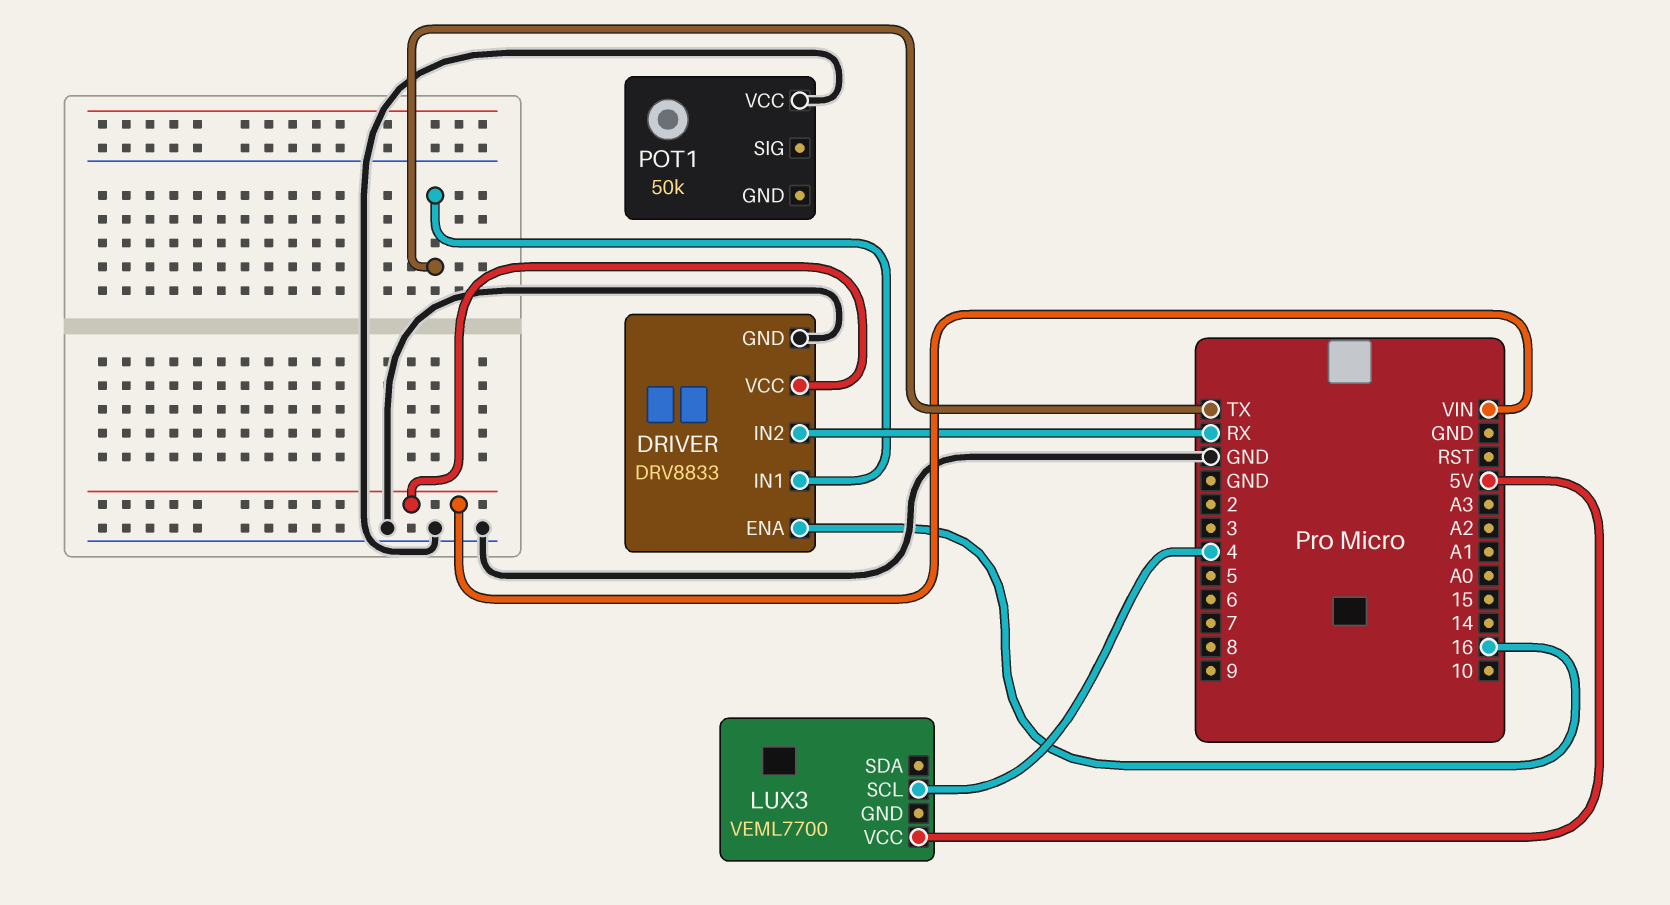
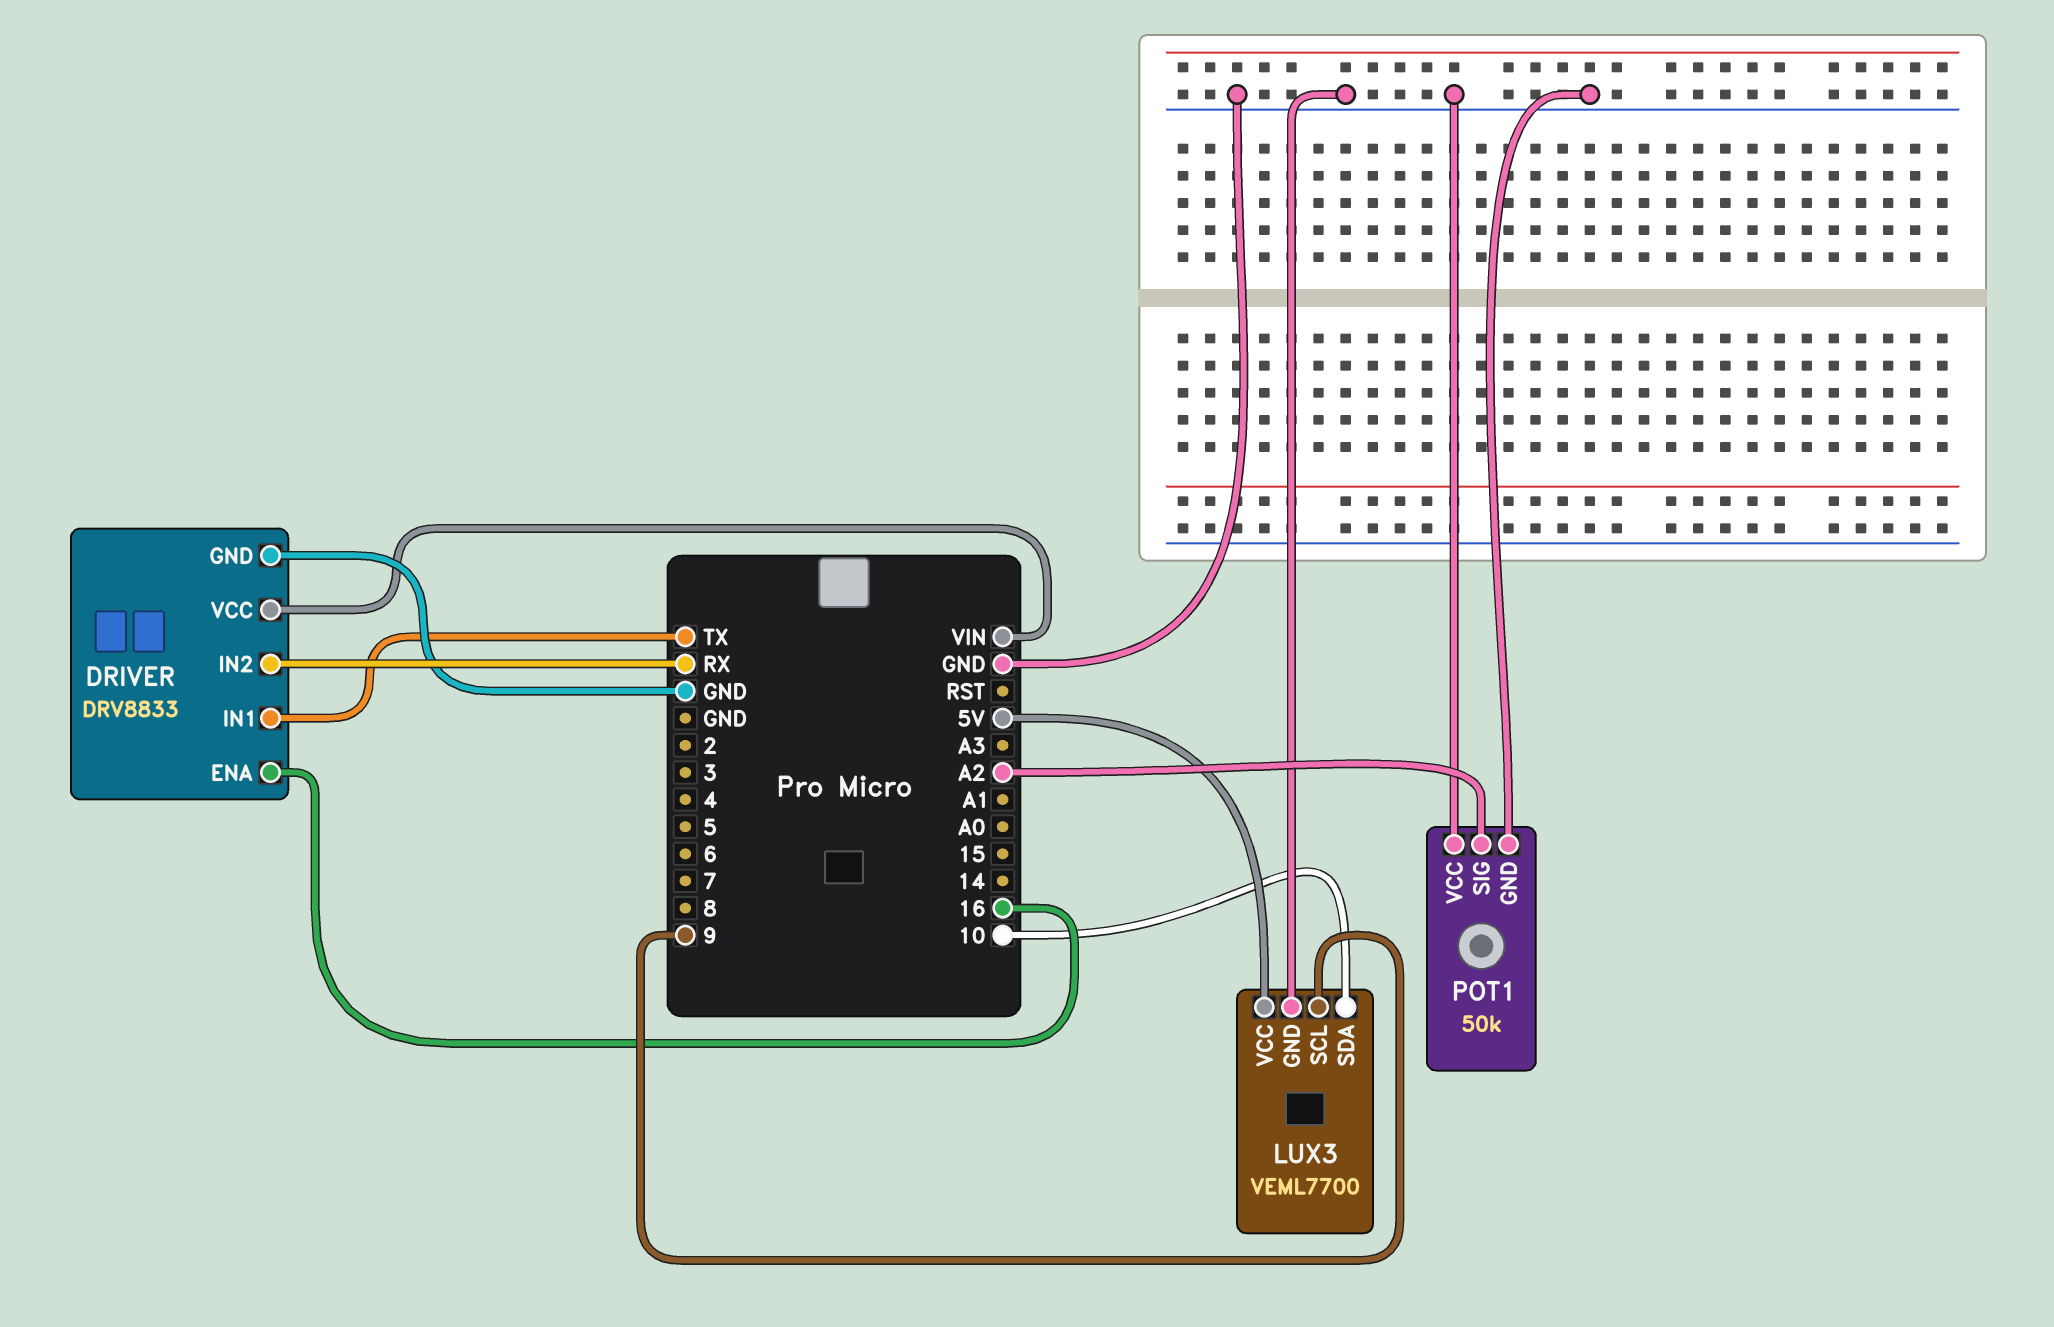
LUX3 pin GND: none -> GND
LUX3 pin SCL: 4 -> 9
LUX3 pin SDA: none -> 10
POT1 pin GND: none -> GND
POT1 pin SIG: none -> A2

